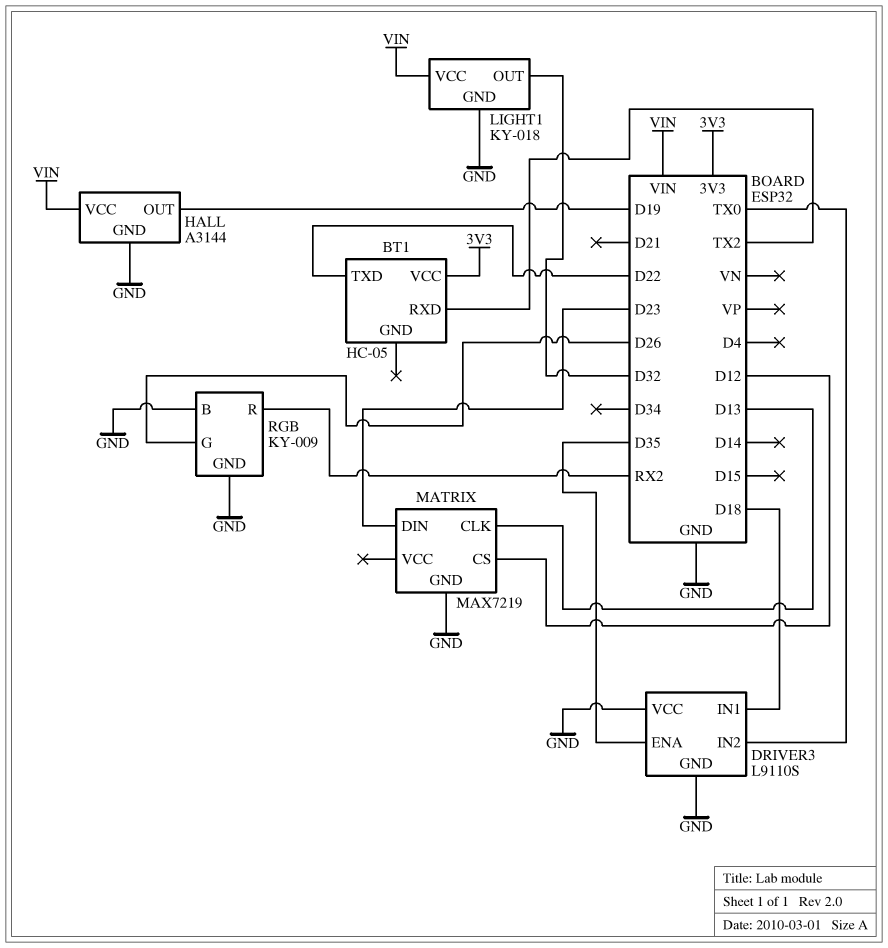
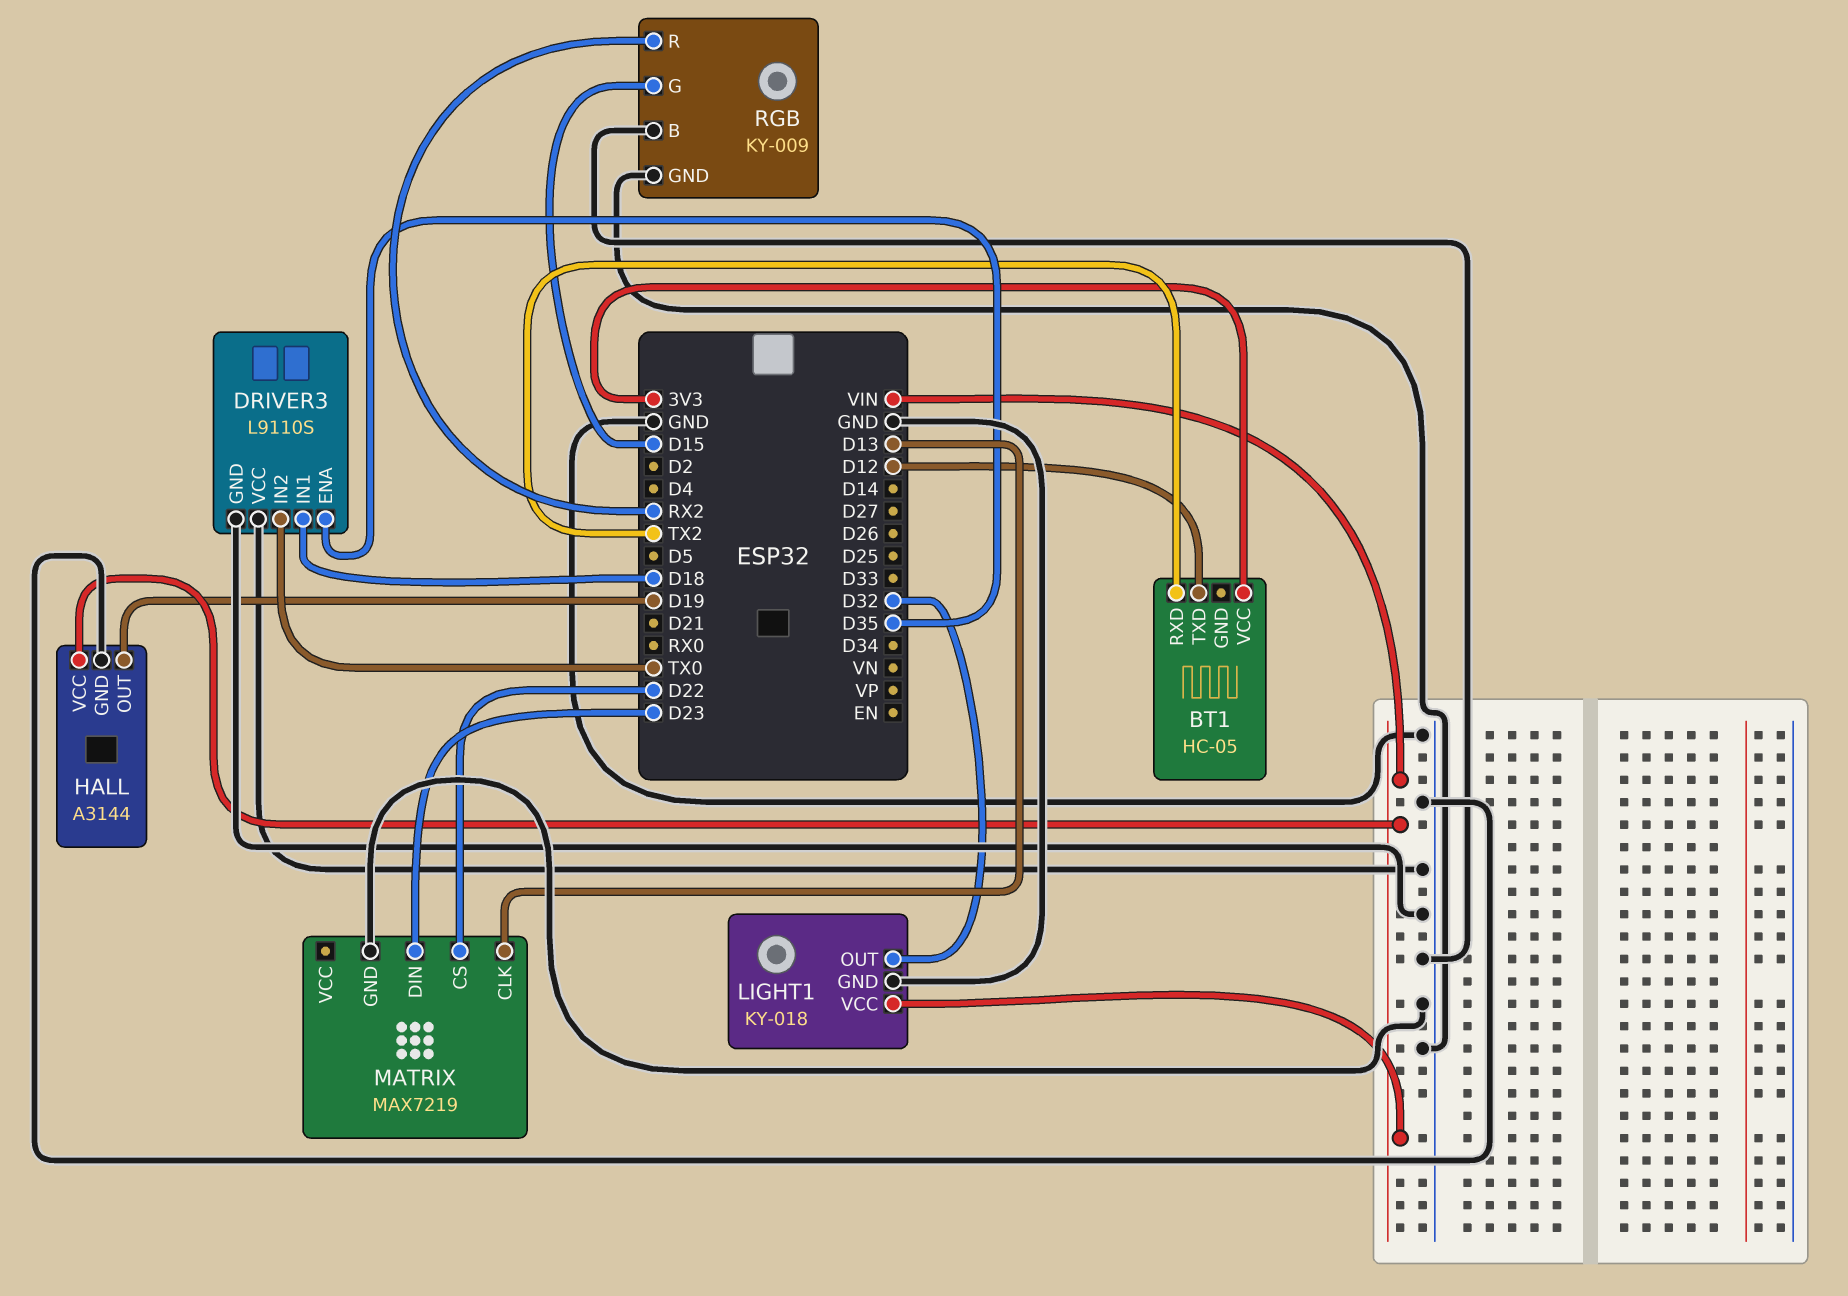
BT1 pin TXD: D22 -> D12
MATRIX pin CS: D12 -> D22
RGB pin G: D26 -> D15

